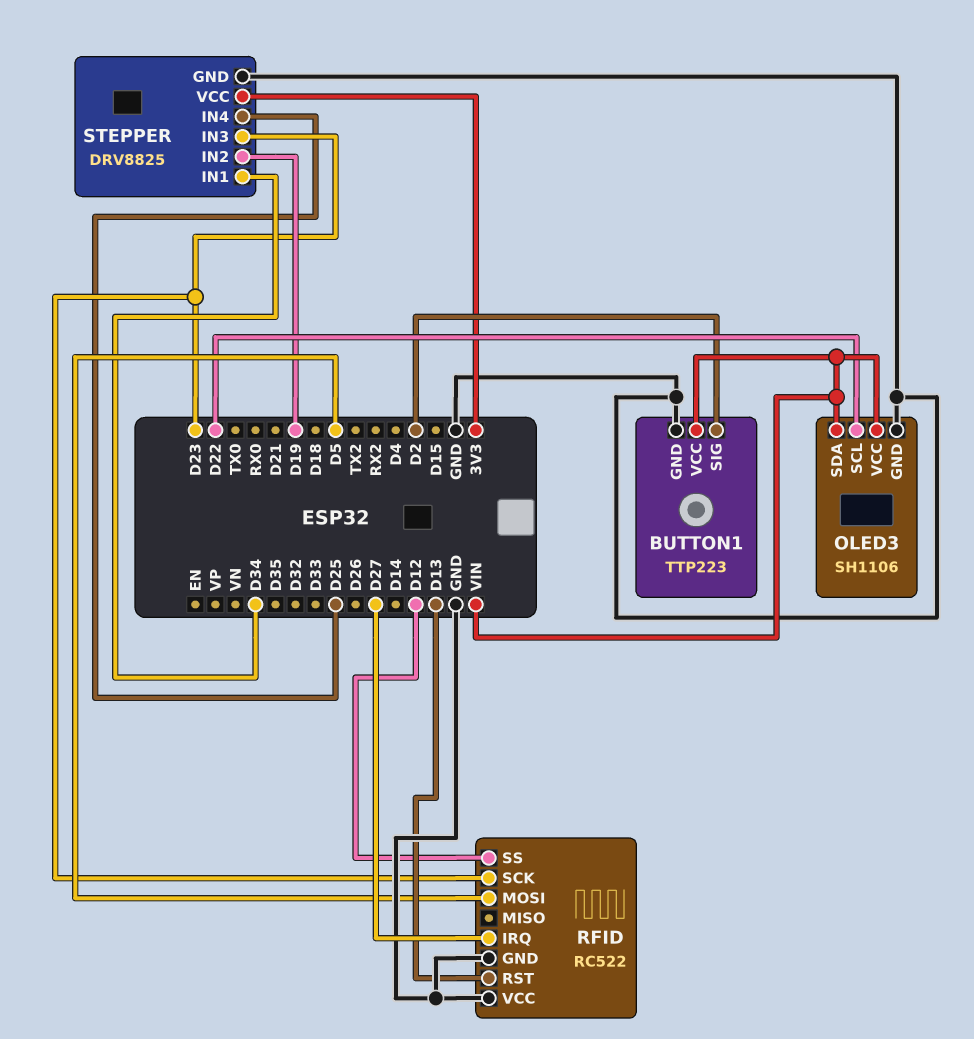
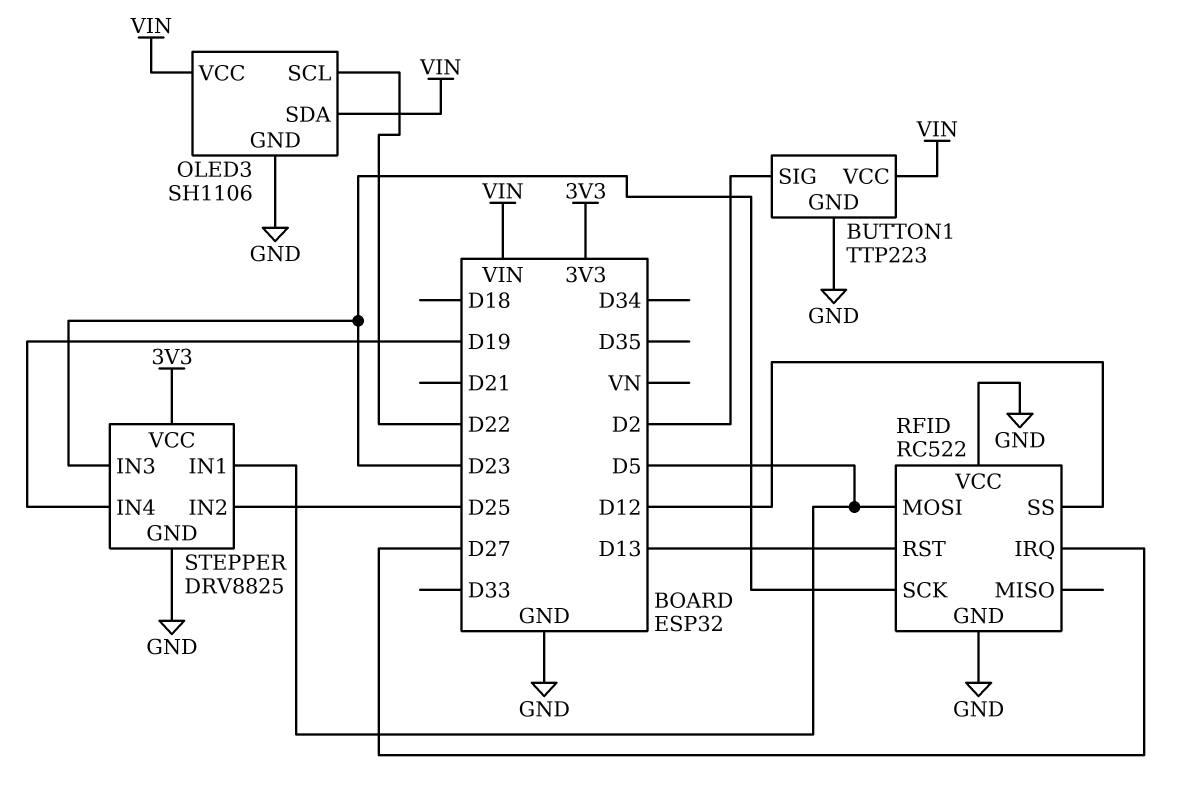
STEPPER pin IN1: D34 -> D5
STEPPER pin IN2: D19 -> D25
STEPPER pin IN4: D25 -> D19

